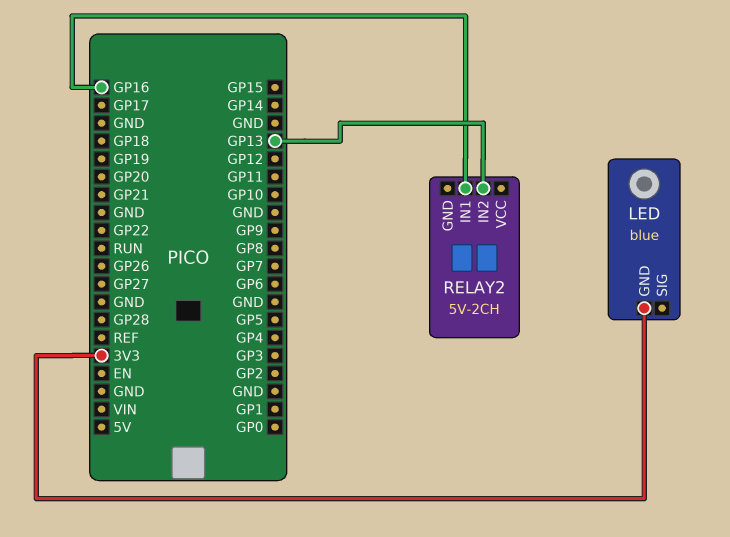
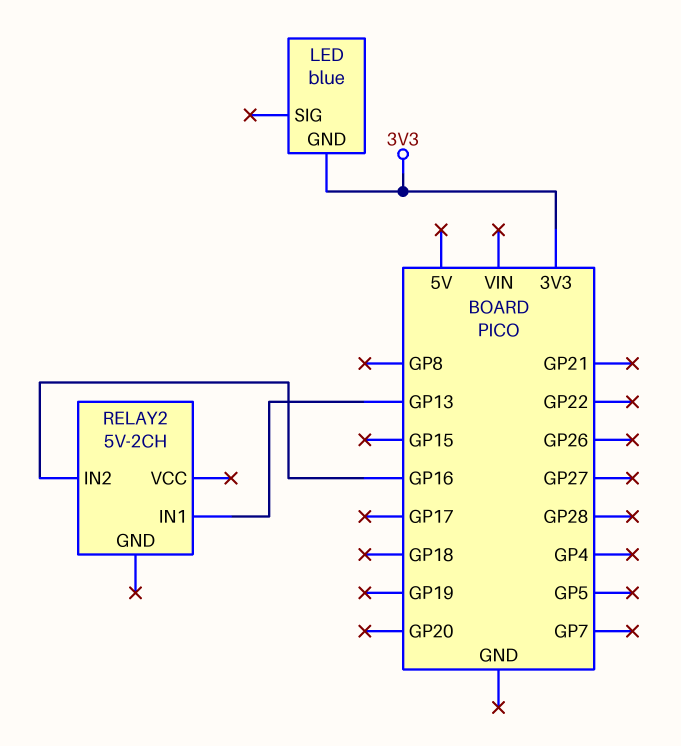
RELAY2 pin IN1: GP16 -> GP13
RELAY2 pin IN2: GP13 -> GP16

